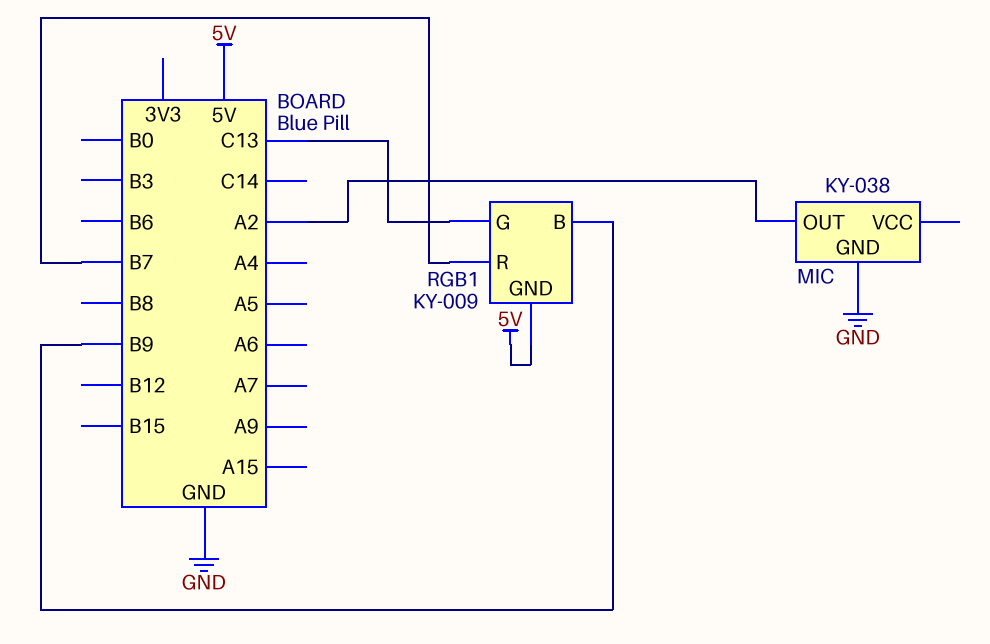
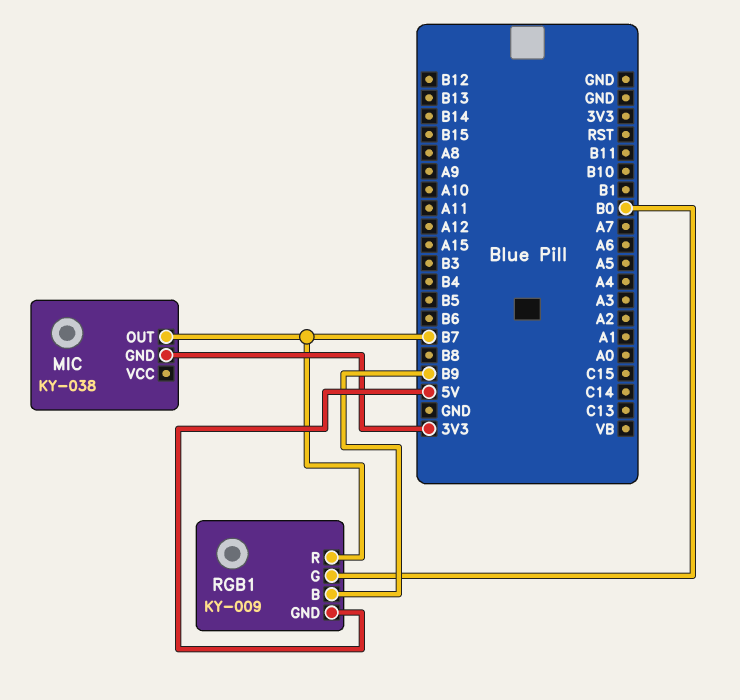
MIC pin GND: GND -> 3V3
MIC pin OUT: A2 -> B7
RGB1 pin G: C13 -> B0

